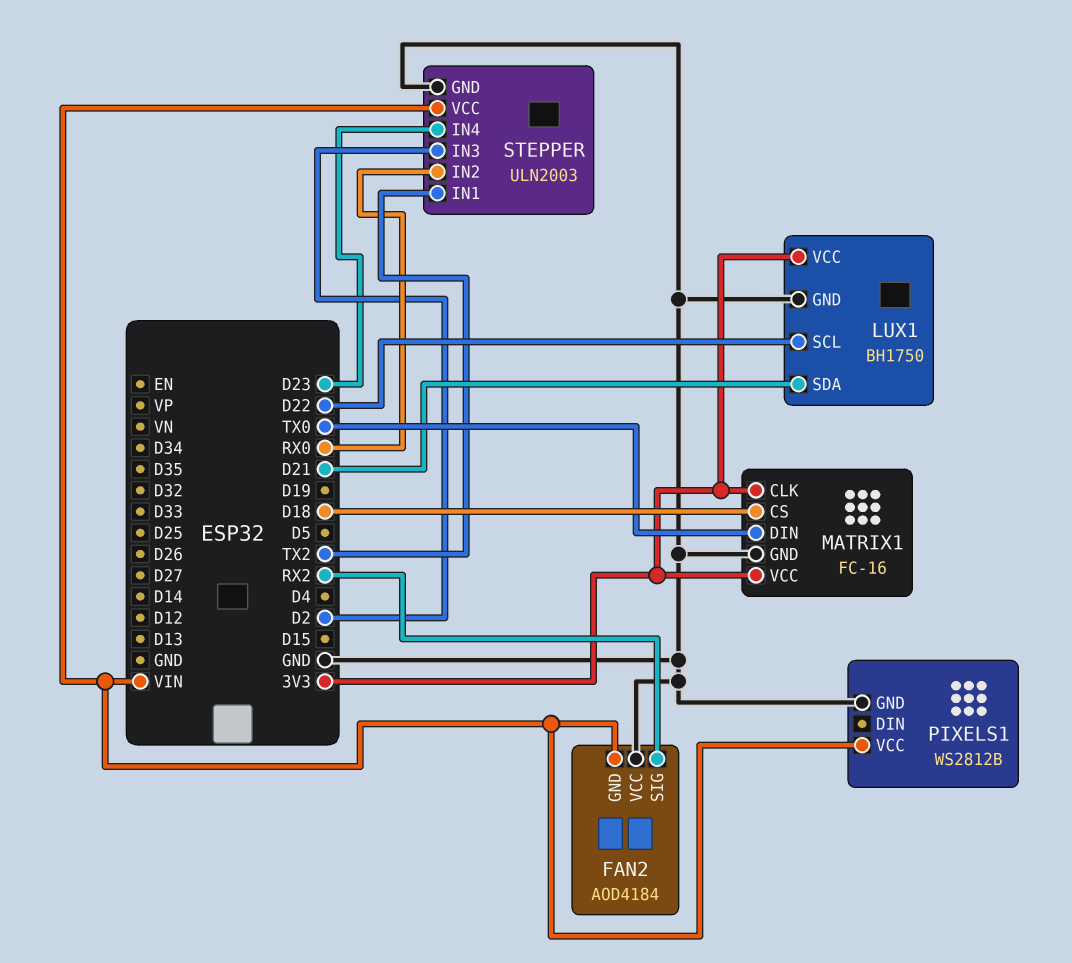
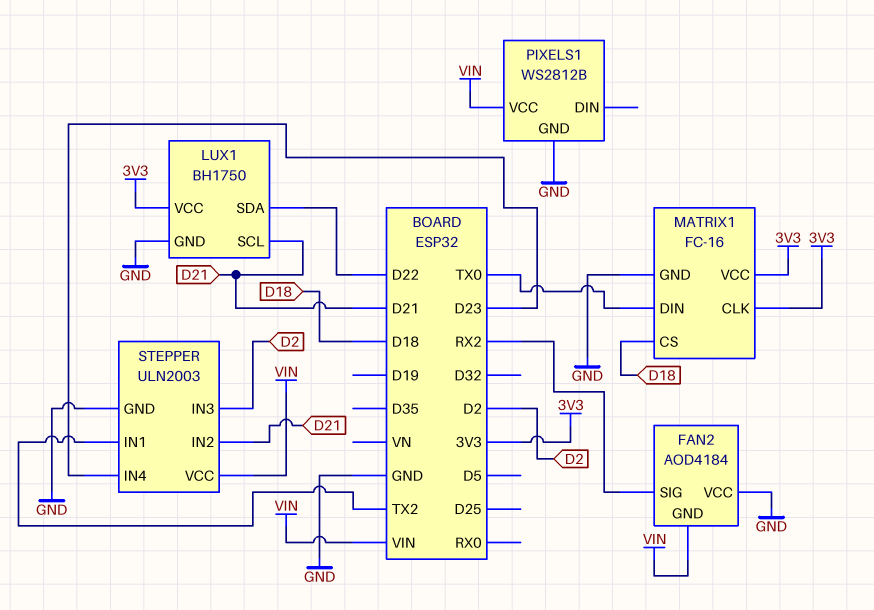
LUX1 pin SCL: D22 -> D21
LUX1 pin SDA: D21 -> D22
STEPPER pin IN2: RX0 -> D21

